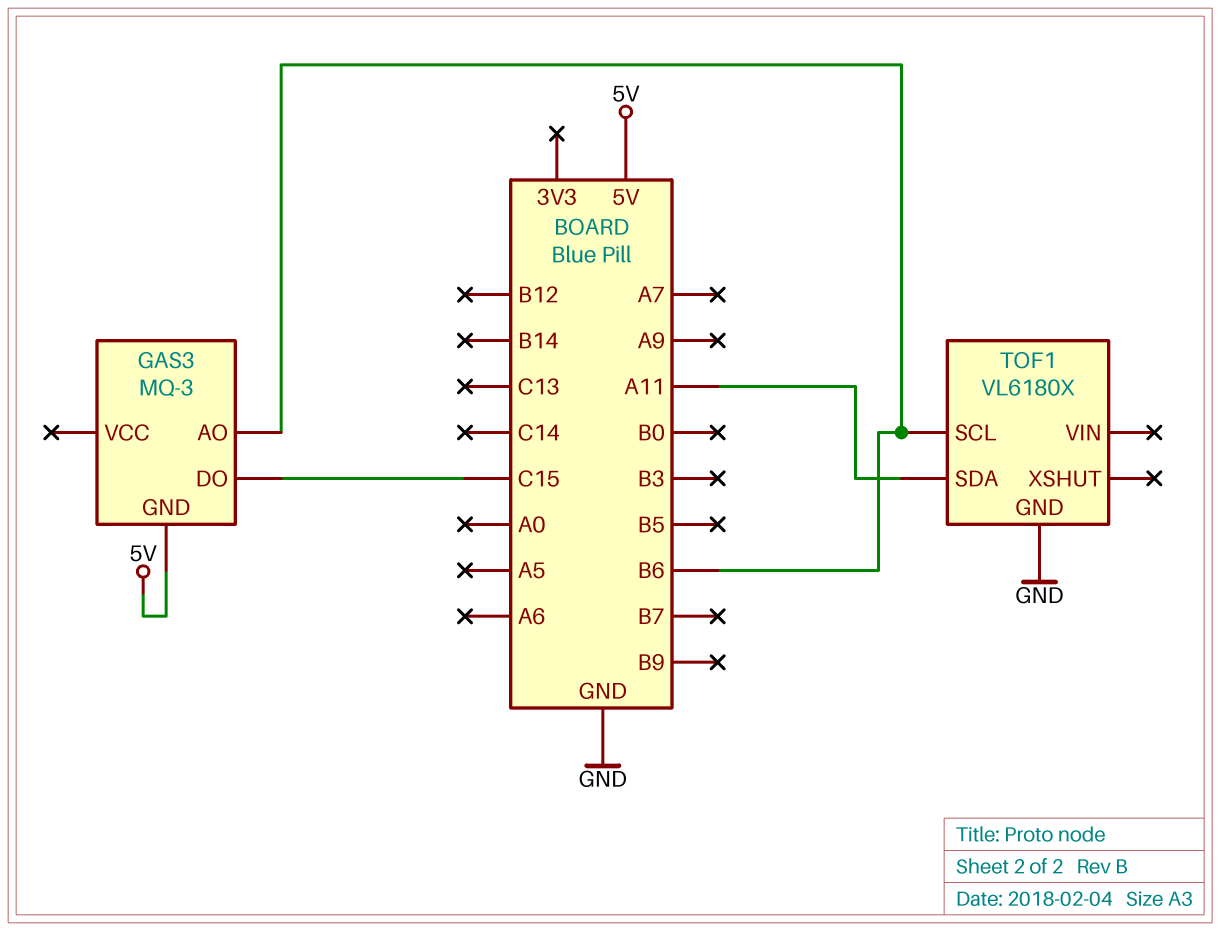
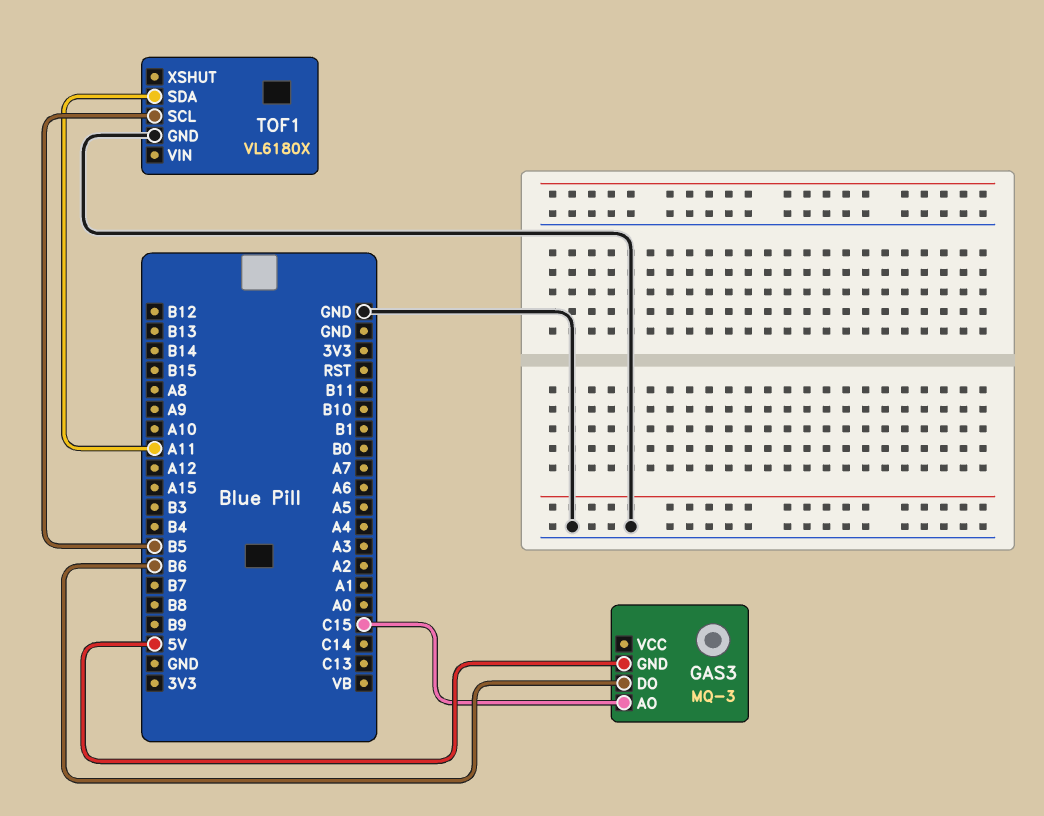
GAS3 pin AO: B6 -> C15
GAS3 pin DO: C15 -> B6
TOF1 pin SCL: B6 -> B5

